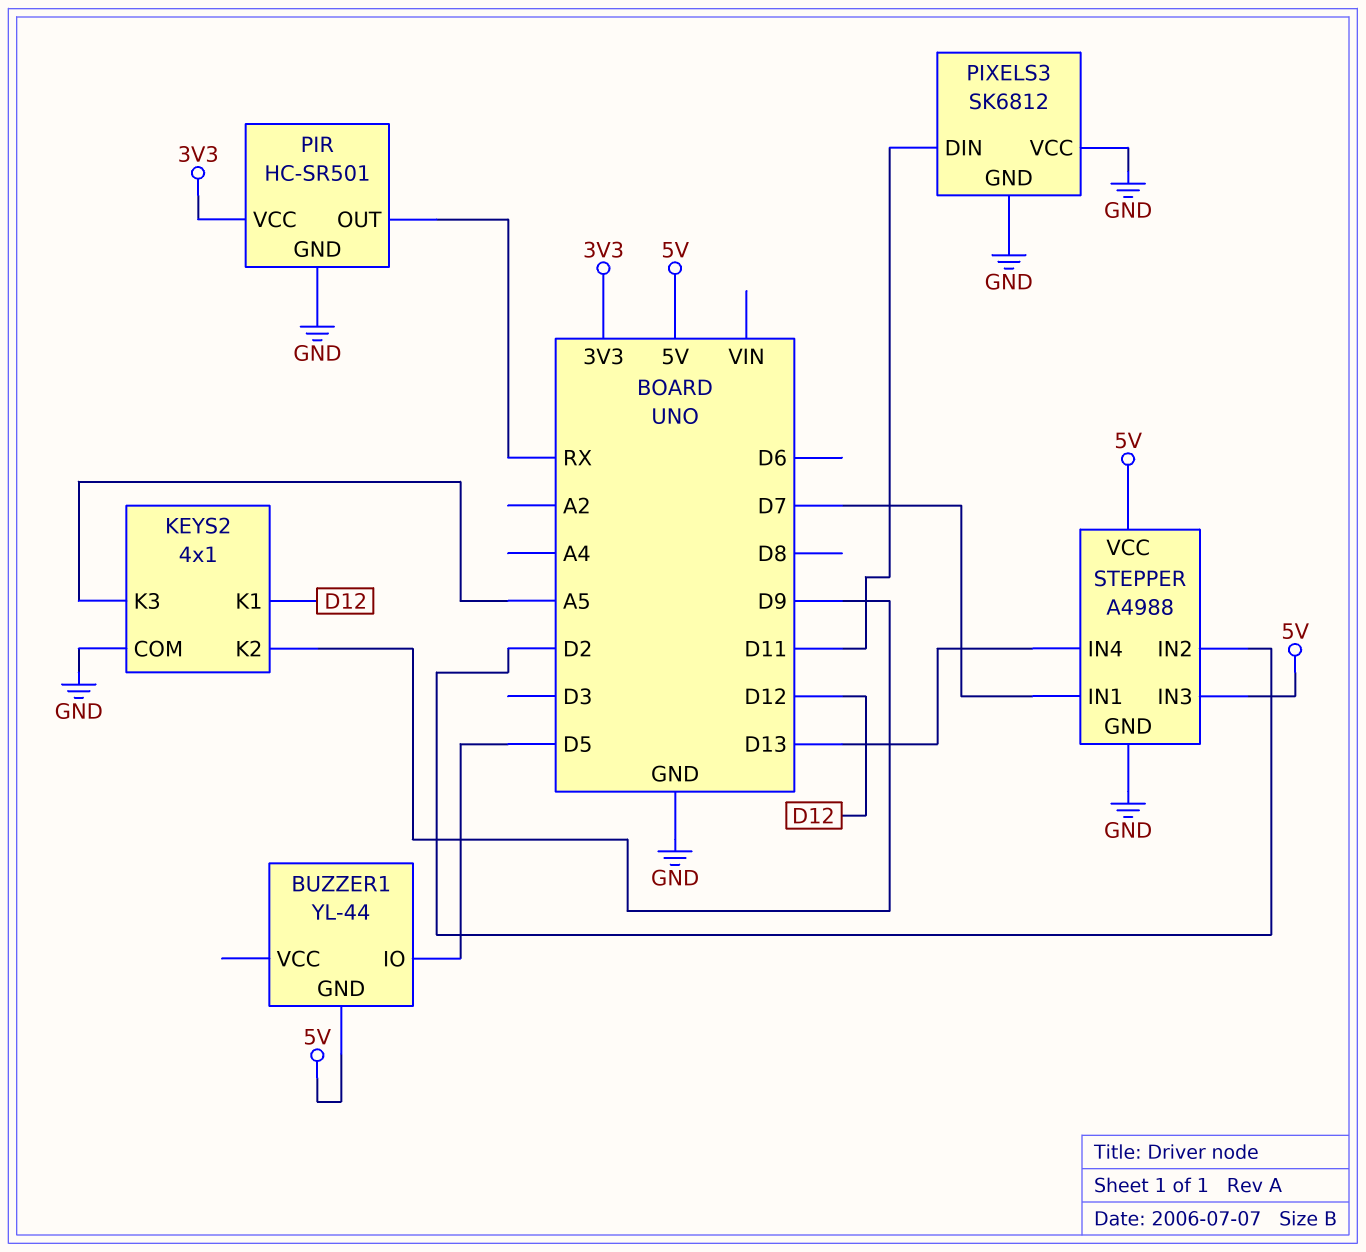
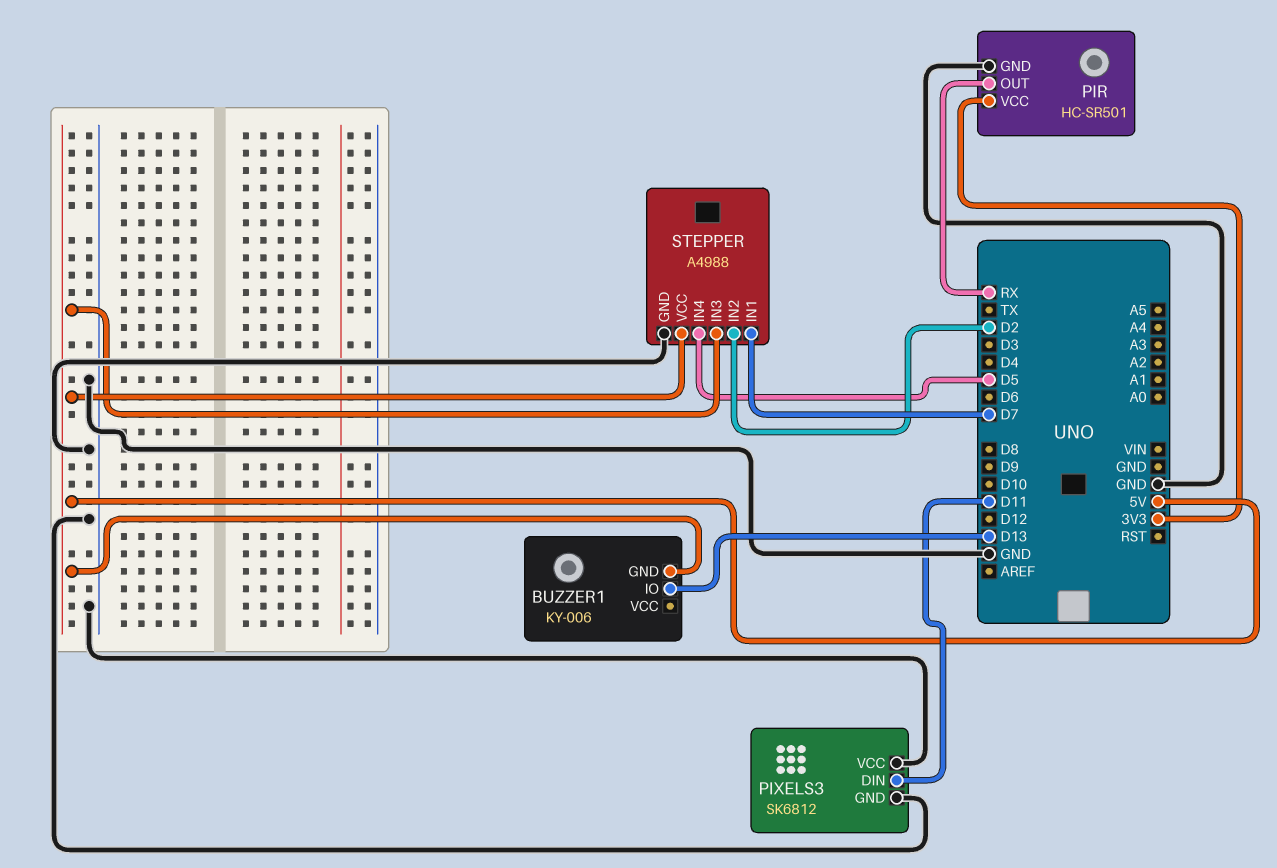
BUZZER1: YL-44 -> KY-006
BUZZER1 pin IO: D5 -> D13
KEYS2: 4x1 -> none
KEYS2 pin COM: GND -> none
KEYS2 pin K1: D12 -> none
KEYS2 pin K2: D9 -> none
KEYS2 pin K3: A5 -> none
STEPPER pin IN4: D13 -> D5

